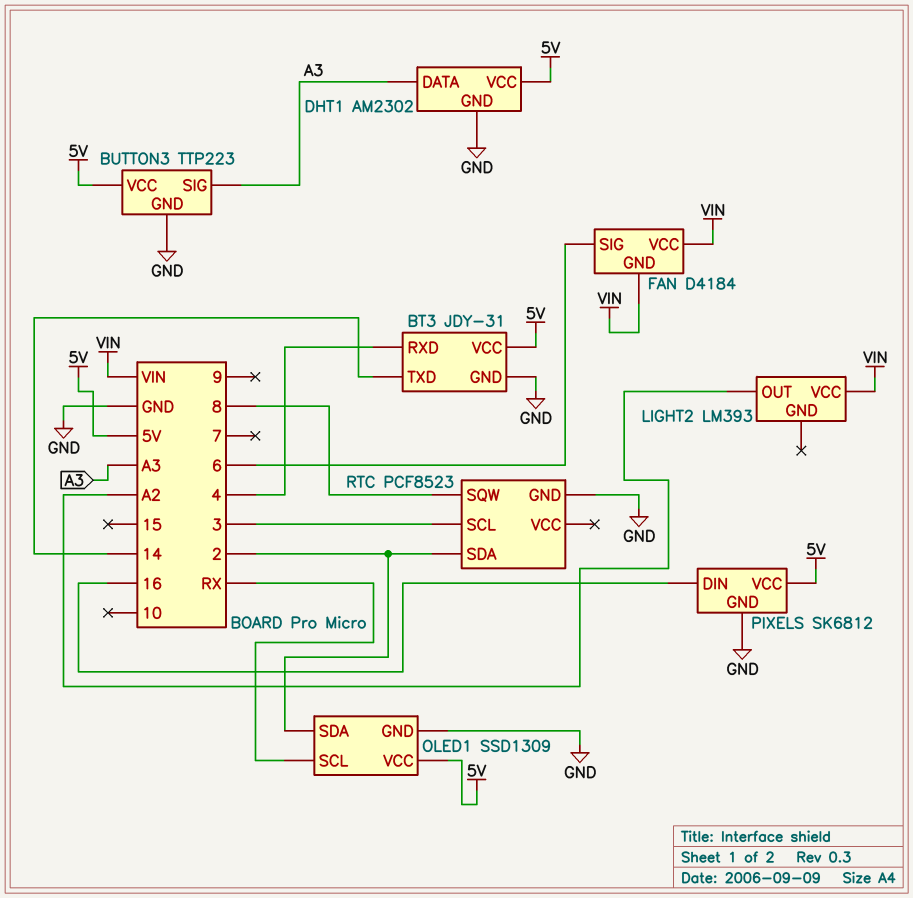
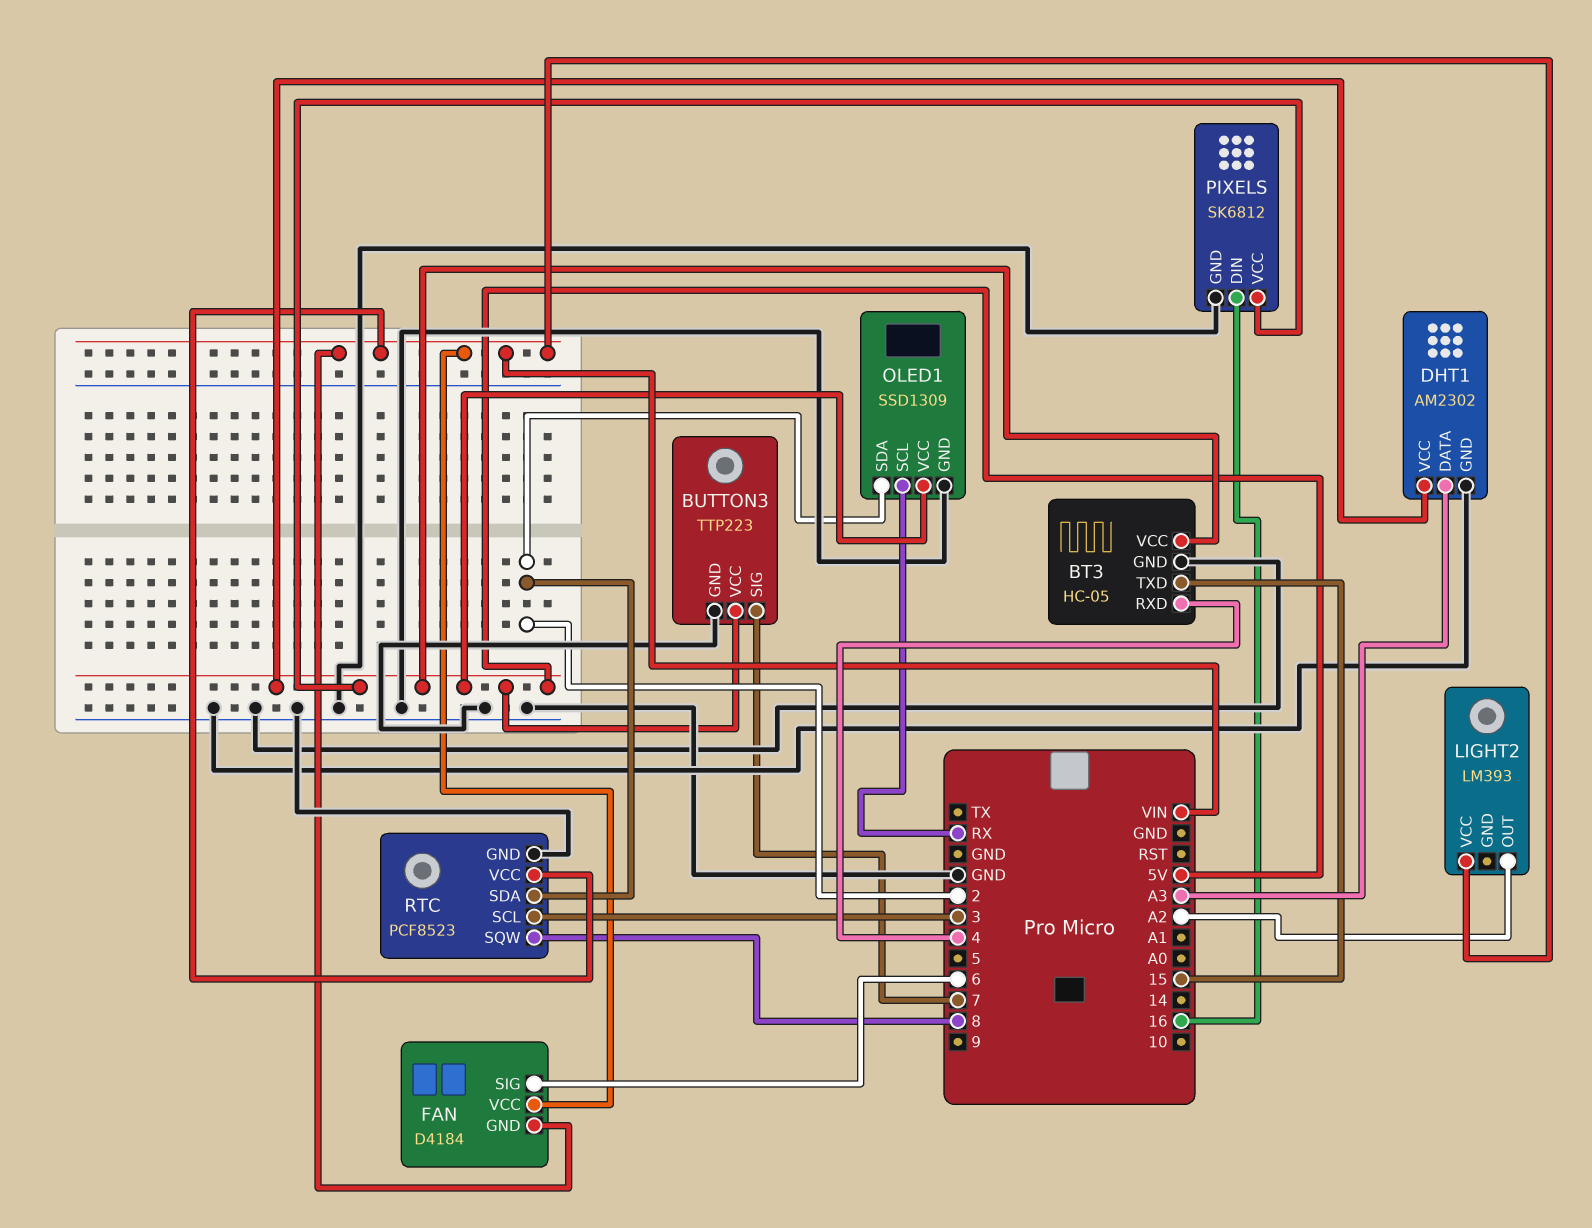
BT3: JDY-31 -> HC-05
BT3 pin TXD: 14 -> 15
BUTTON3 pin SIG: A3 -> 7
RTC pin VCC: none -> VIN

